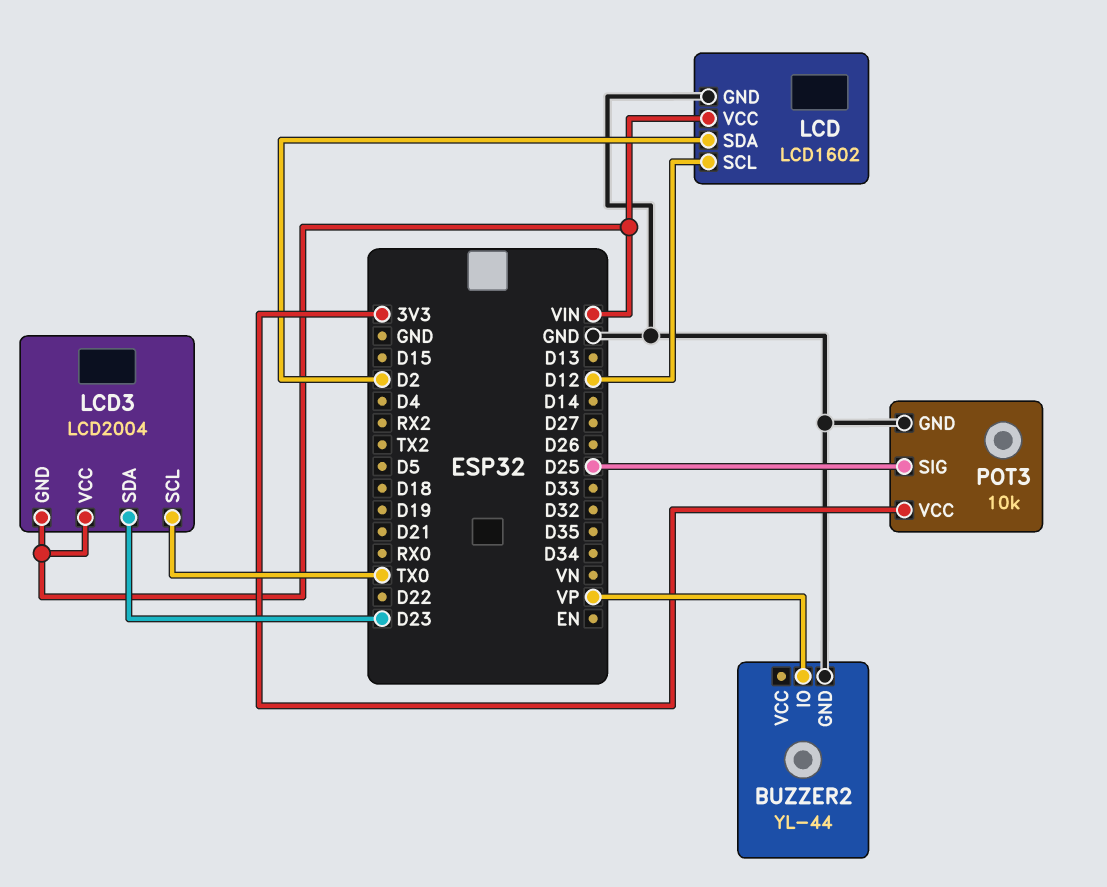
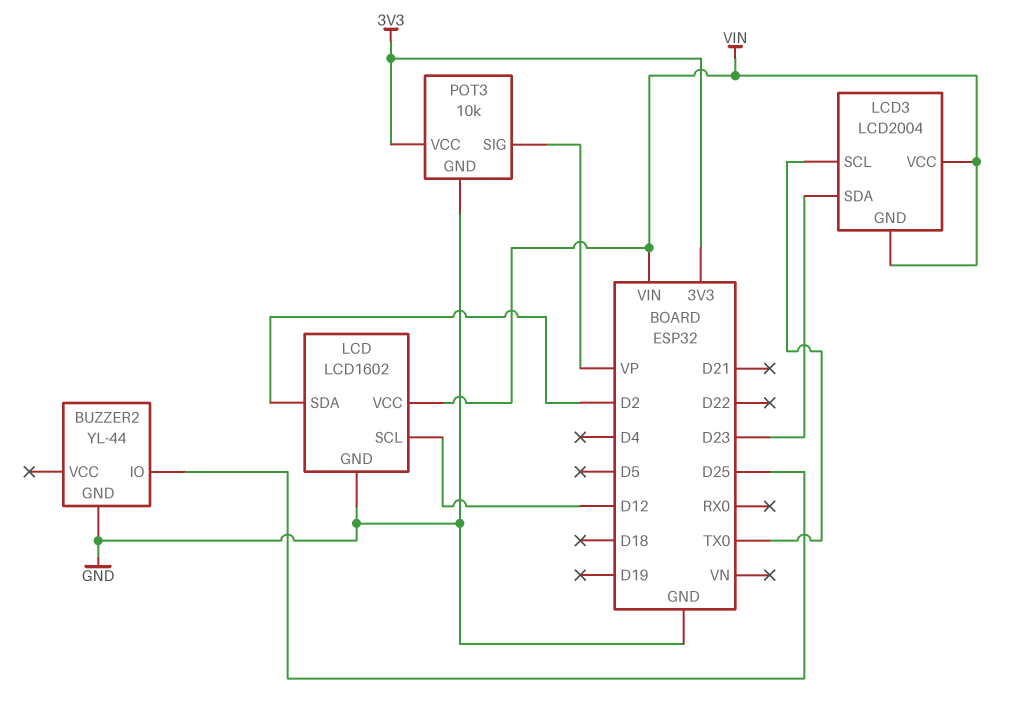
BUZZER2 pin IO: VP -> D25
POT3 pin SIG: D25 -> VP

